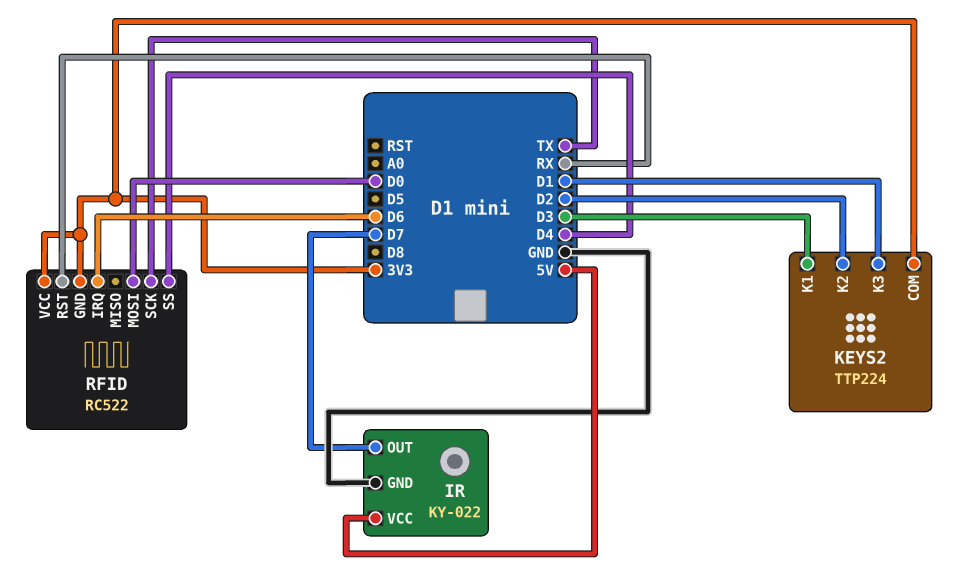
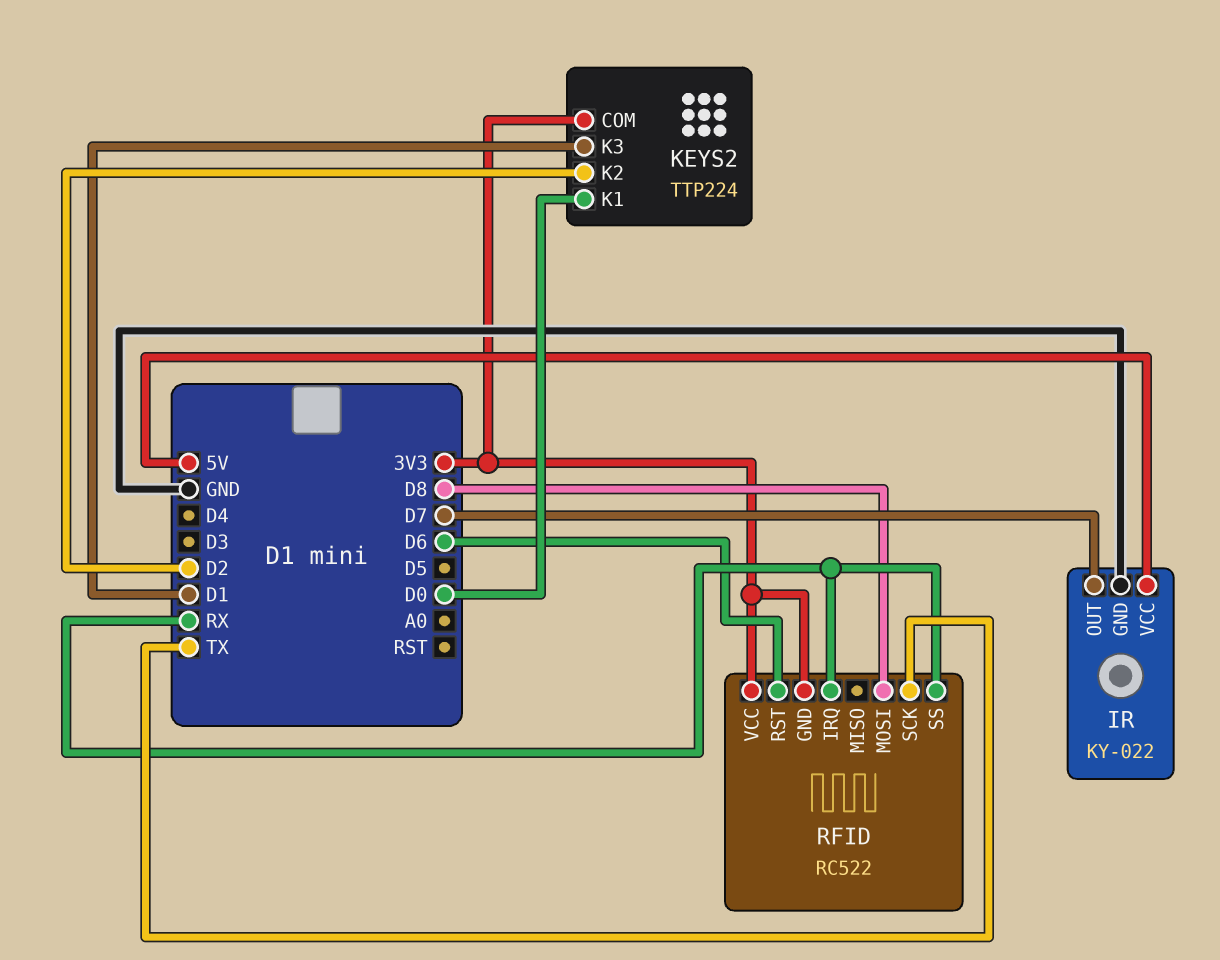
KEYS2 pin K1: D3 -> D0
RFID pin IRQ: D6 -> RX
RFID pin MOSI: D0 -> D8
RFID pin RST: RX -> D6
RFID pin SS: D4 -> RX

